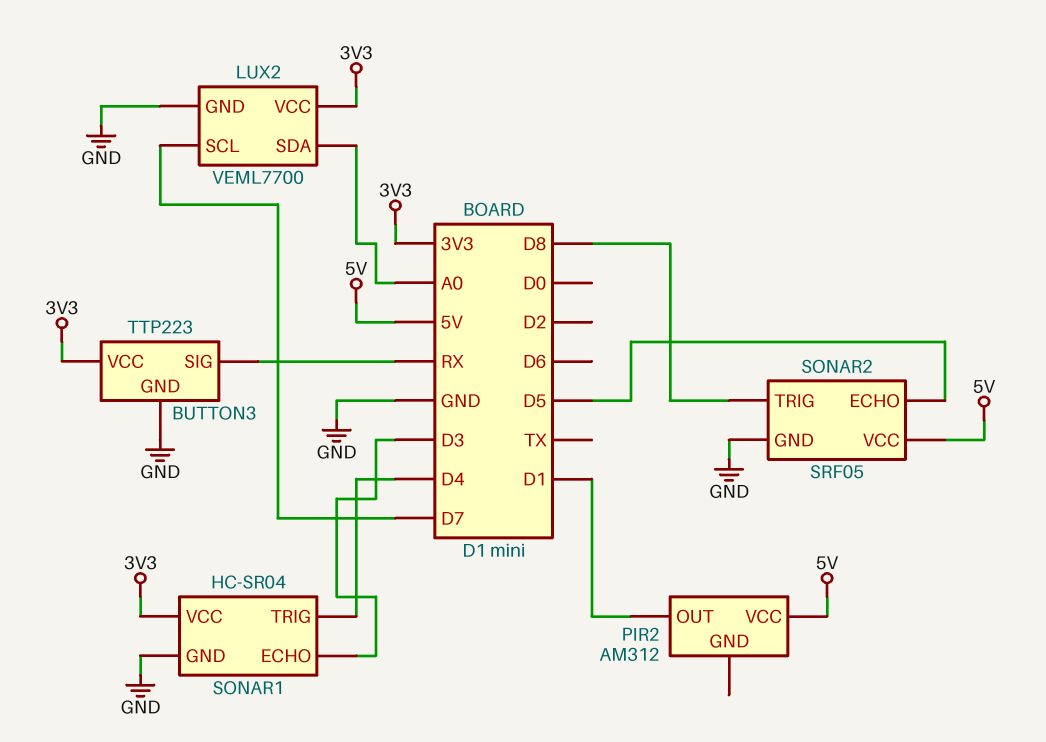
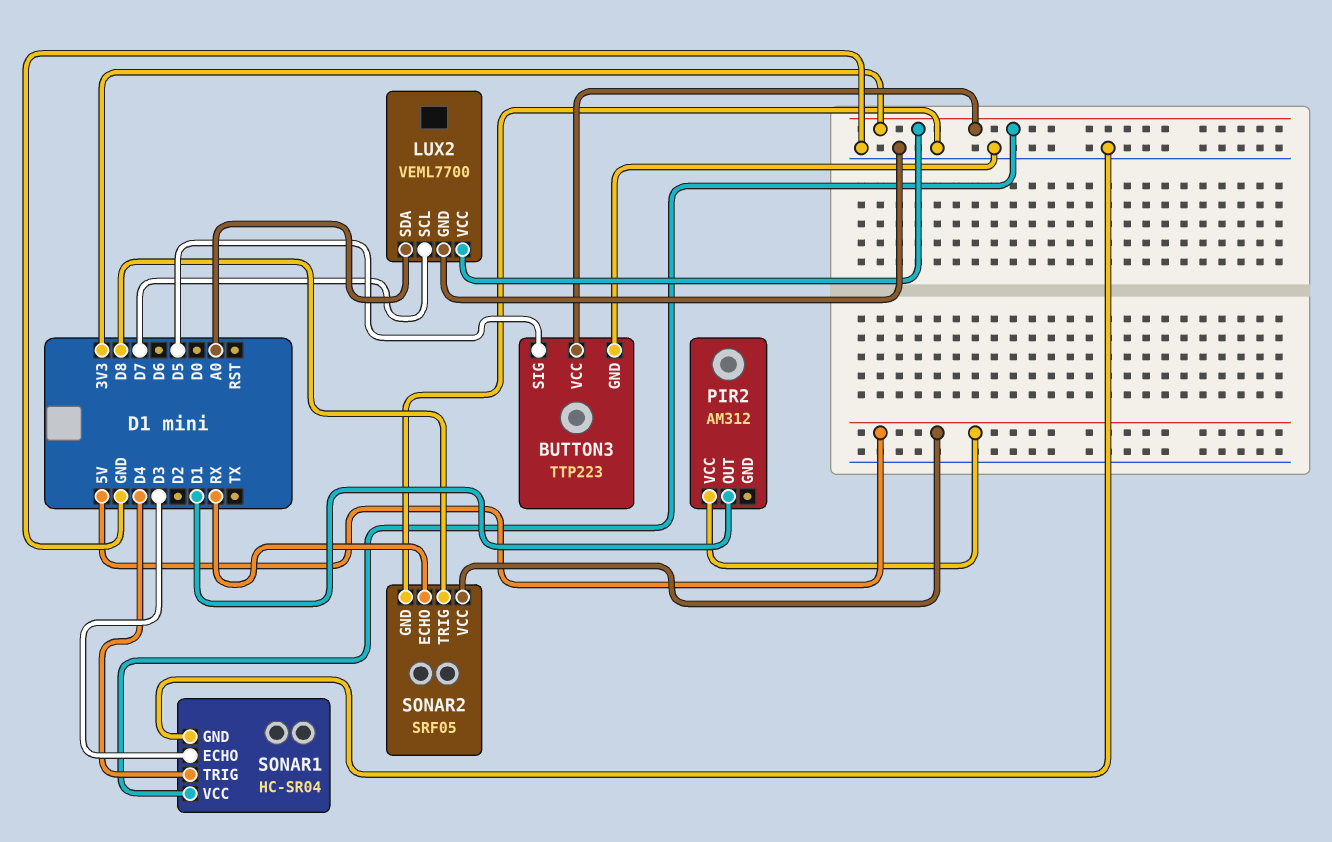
BUTTON3 pin SIG: RX -> D5
SONAR2 pin ECHO: D5 -> RX

